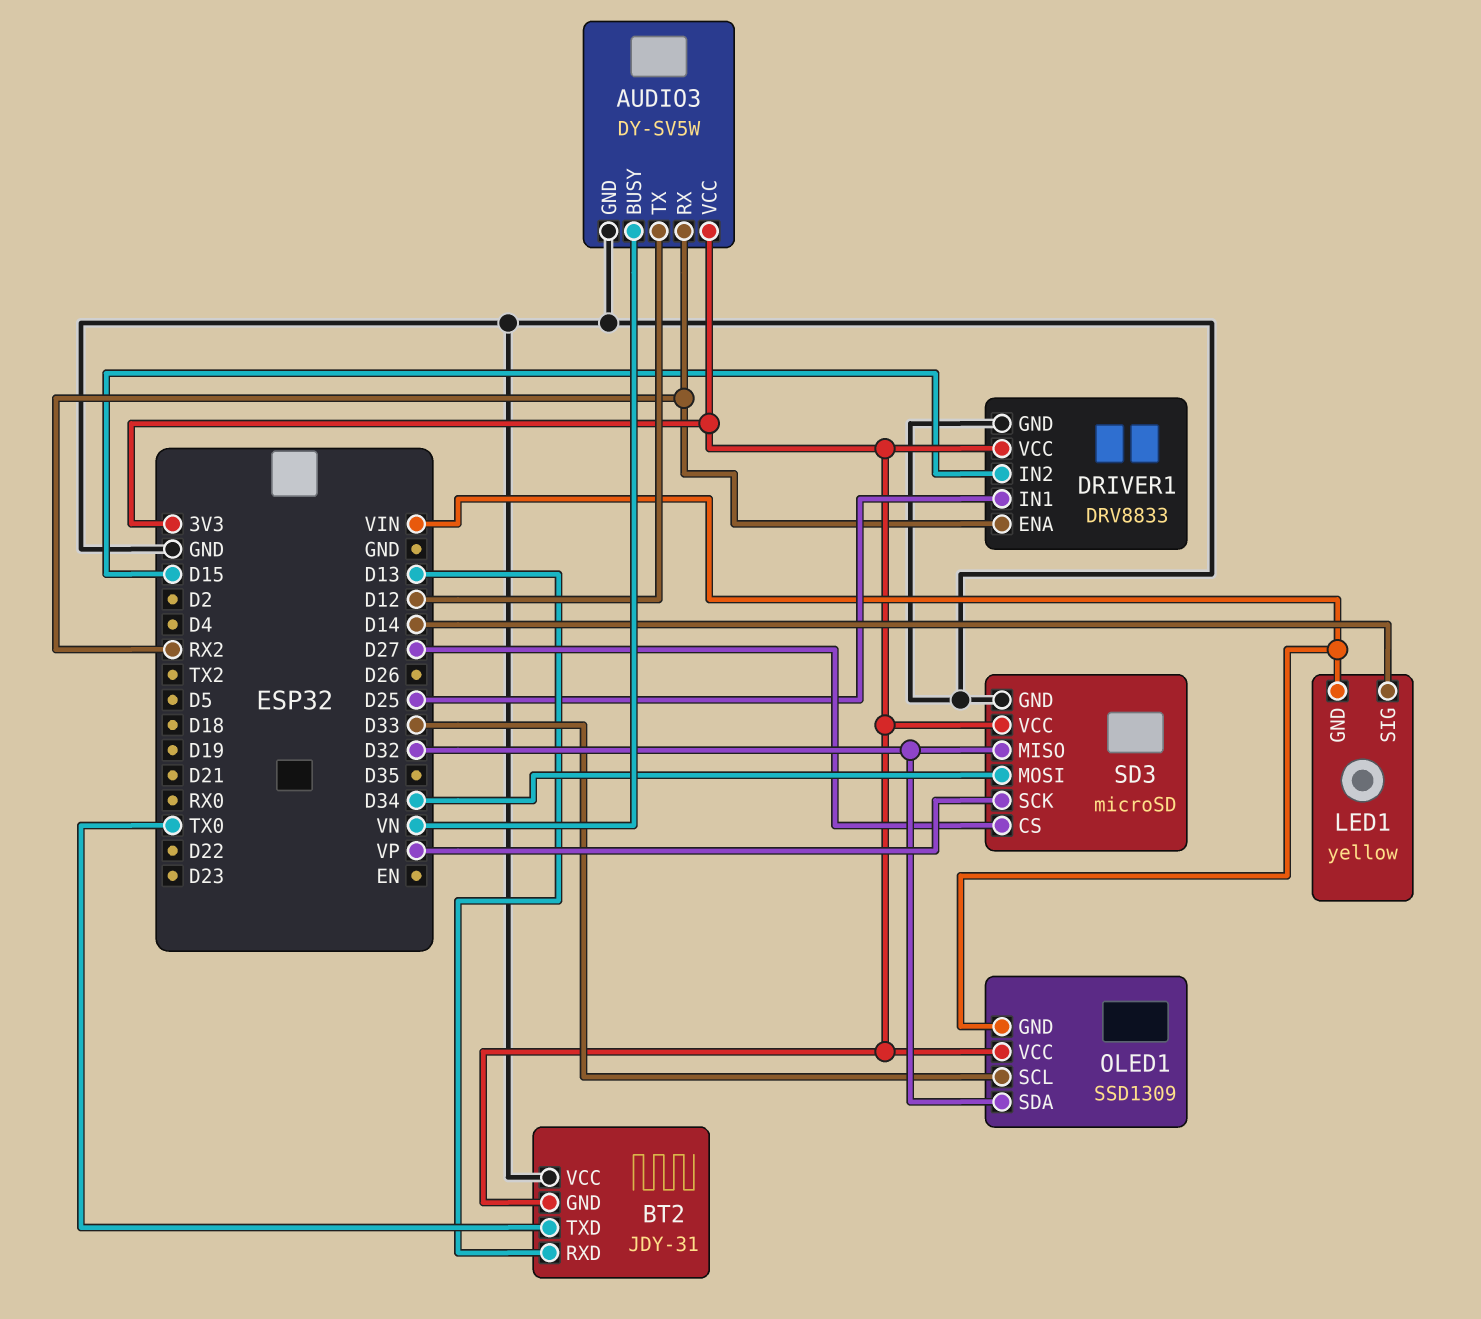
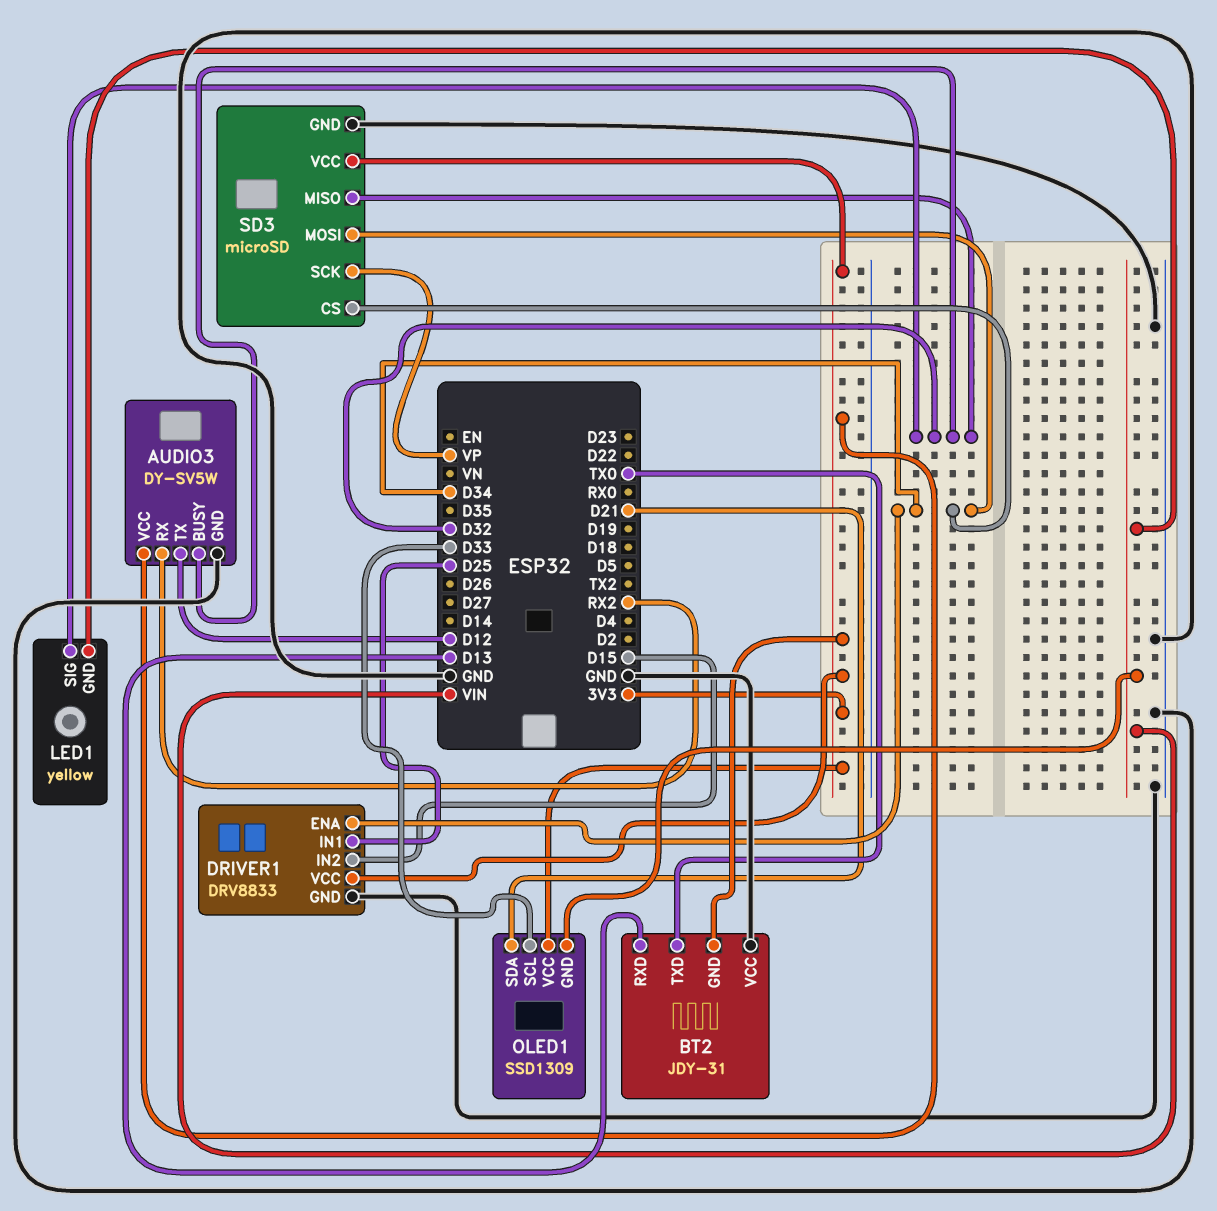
AUDIO3 pin BUSY: VN -> D32
DRIVER1 pin ENA: RX2 -> D34
LED1 pin SIG: D14 -> D32
OLED1 pin SDA: D32 -> D21
SD3 pin CS: D27 -> D34

